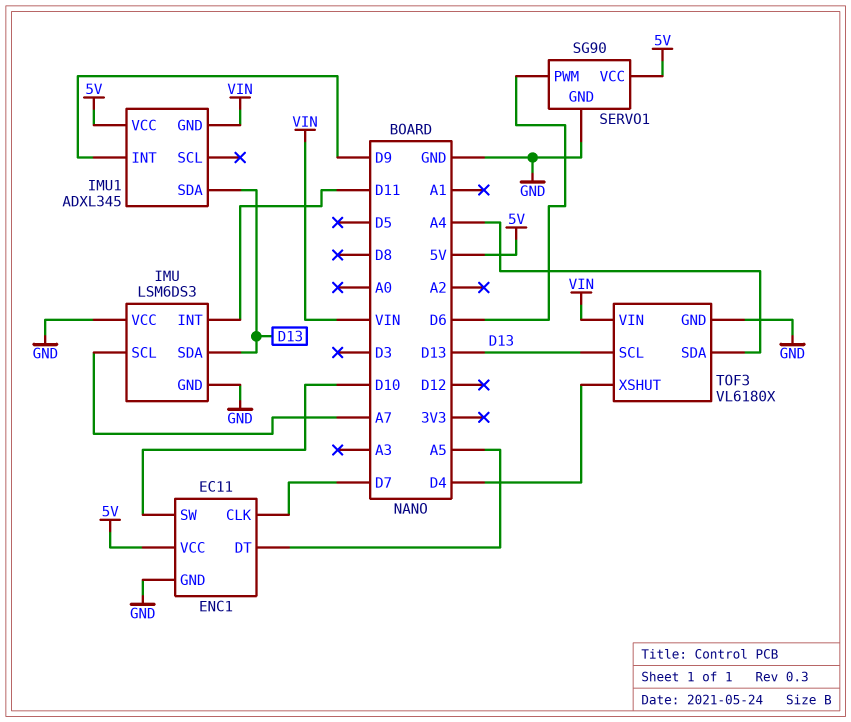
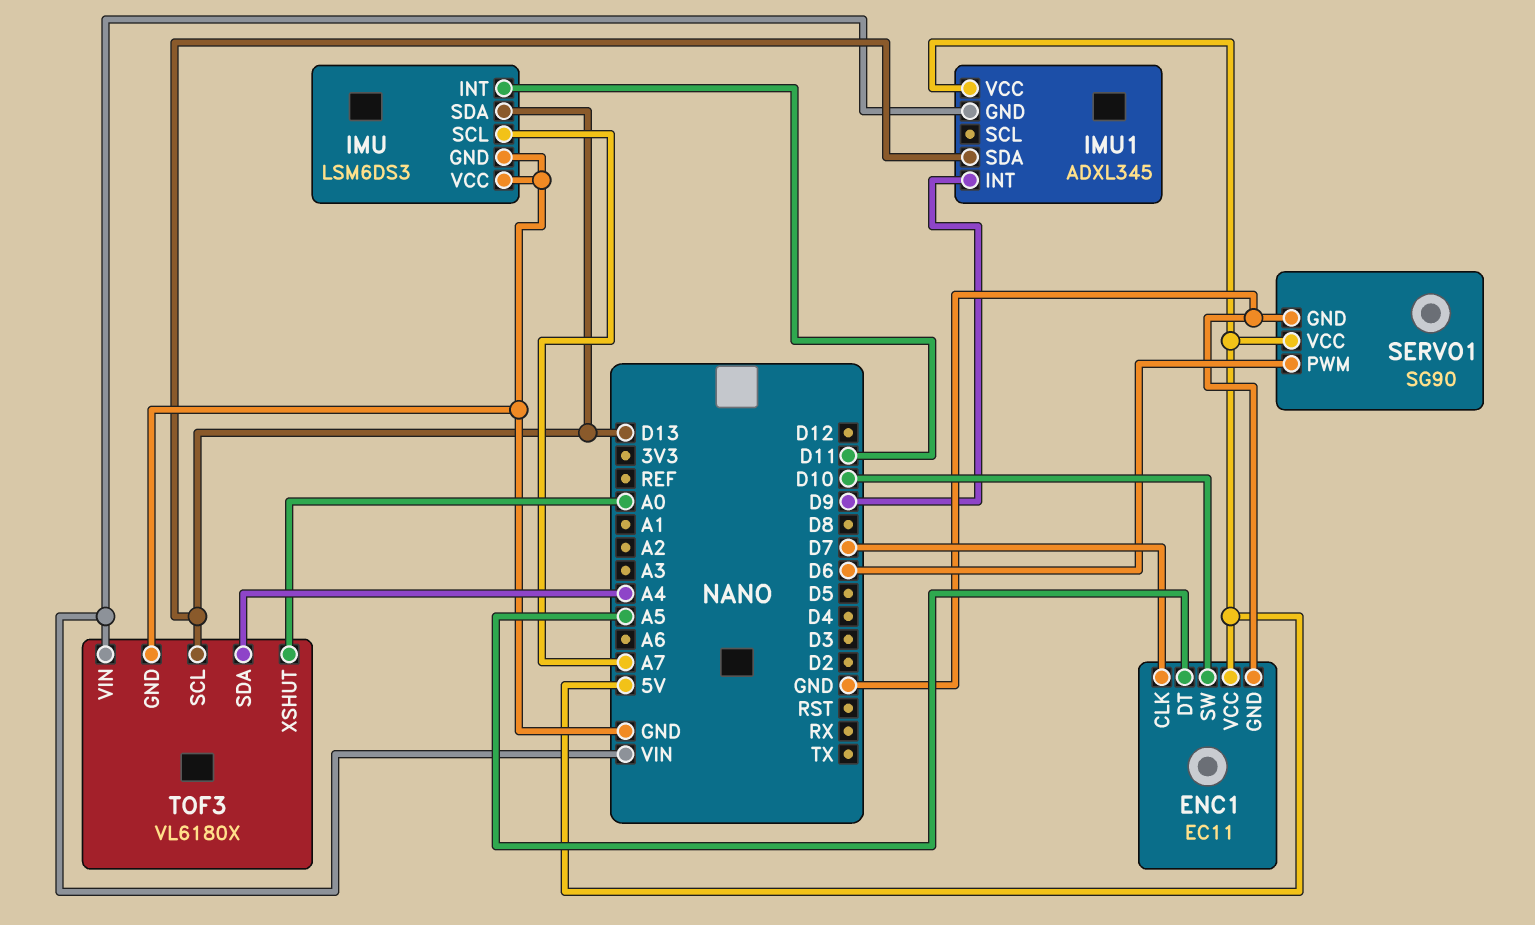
TOF3 pin XSHUT: D4 -> A0

